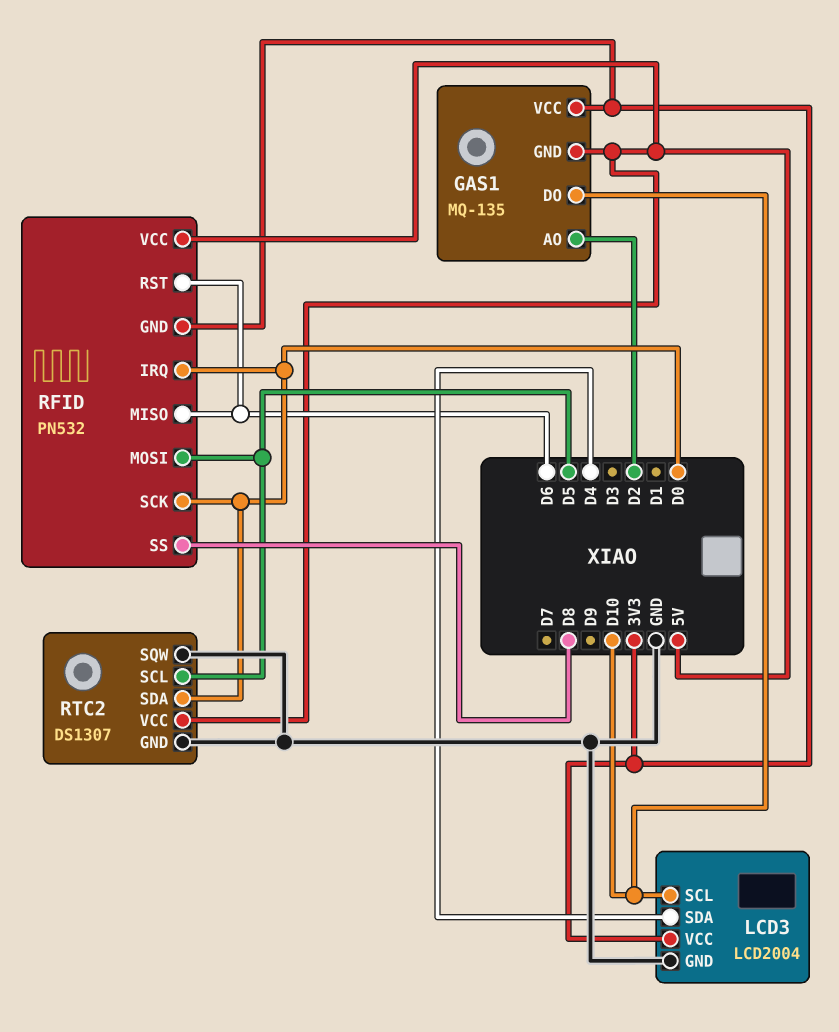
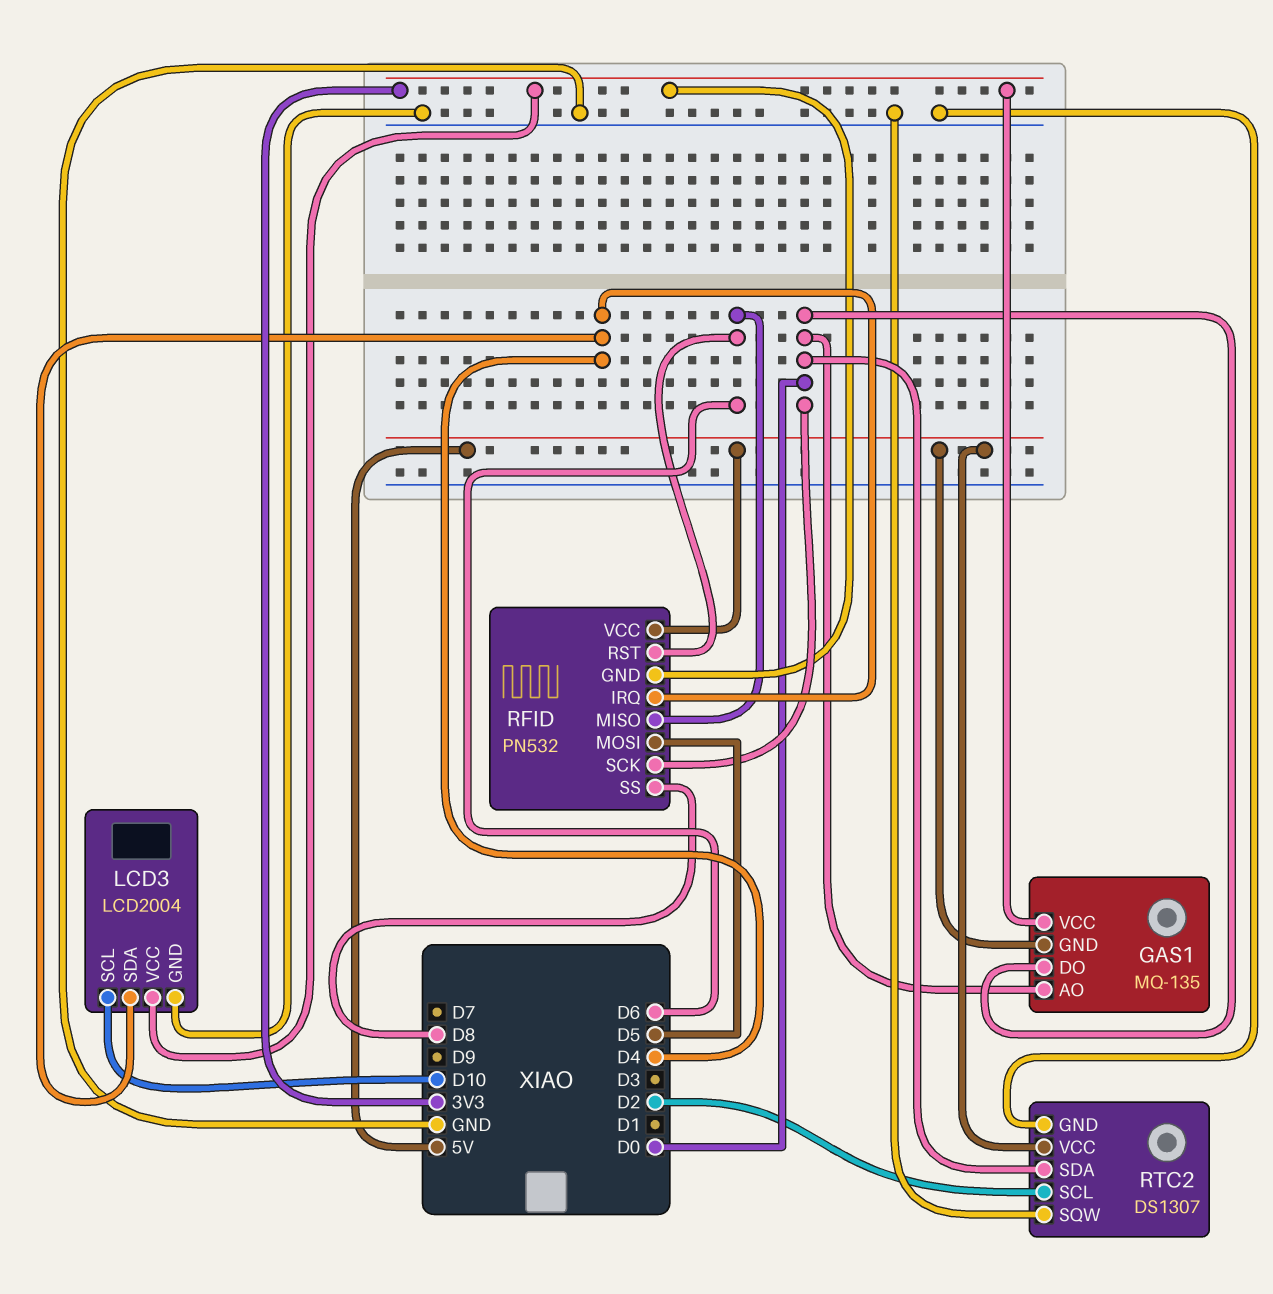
GAS1 pin AO: D2 -> D0
GAS1 pin DO: D10 -> D0
RFID pin IRQ: D0 -> D4
RTC2 pin SCL: D5 -> D2

